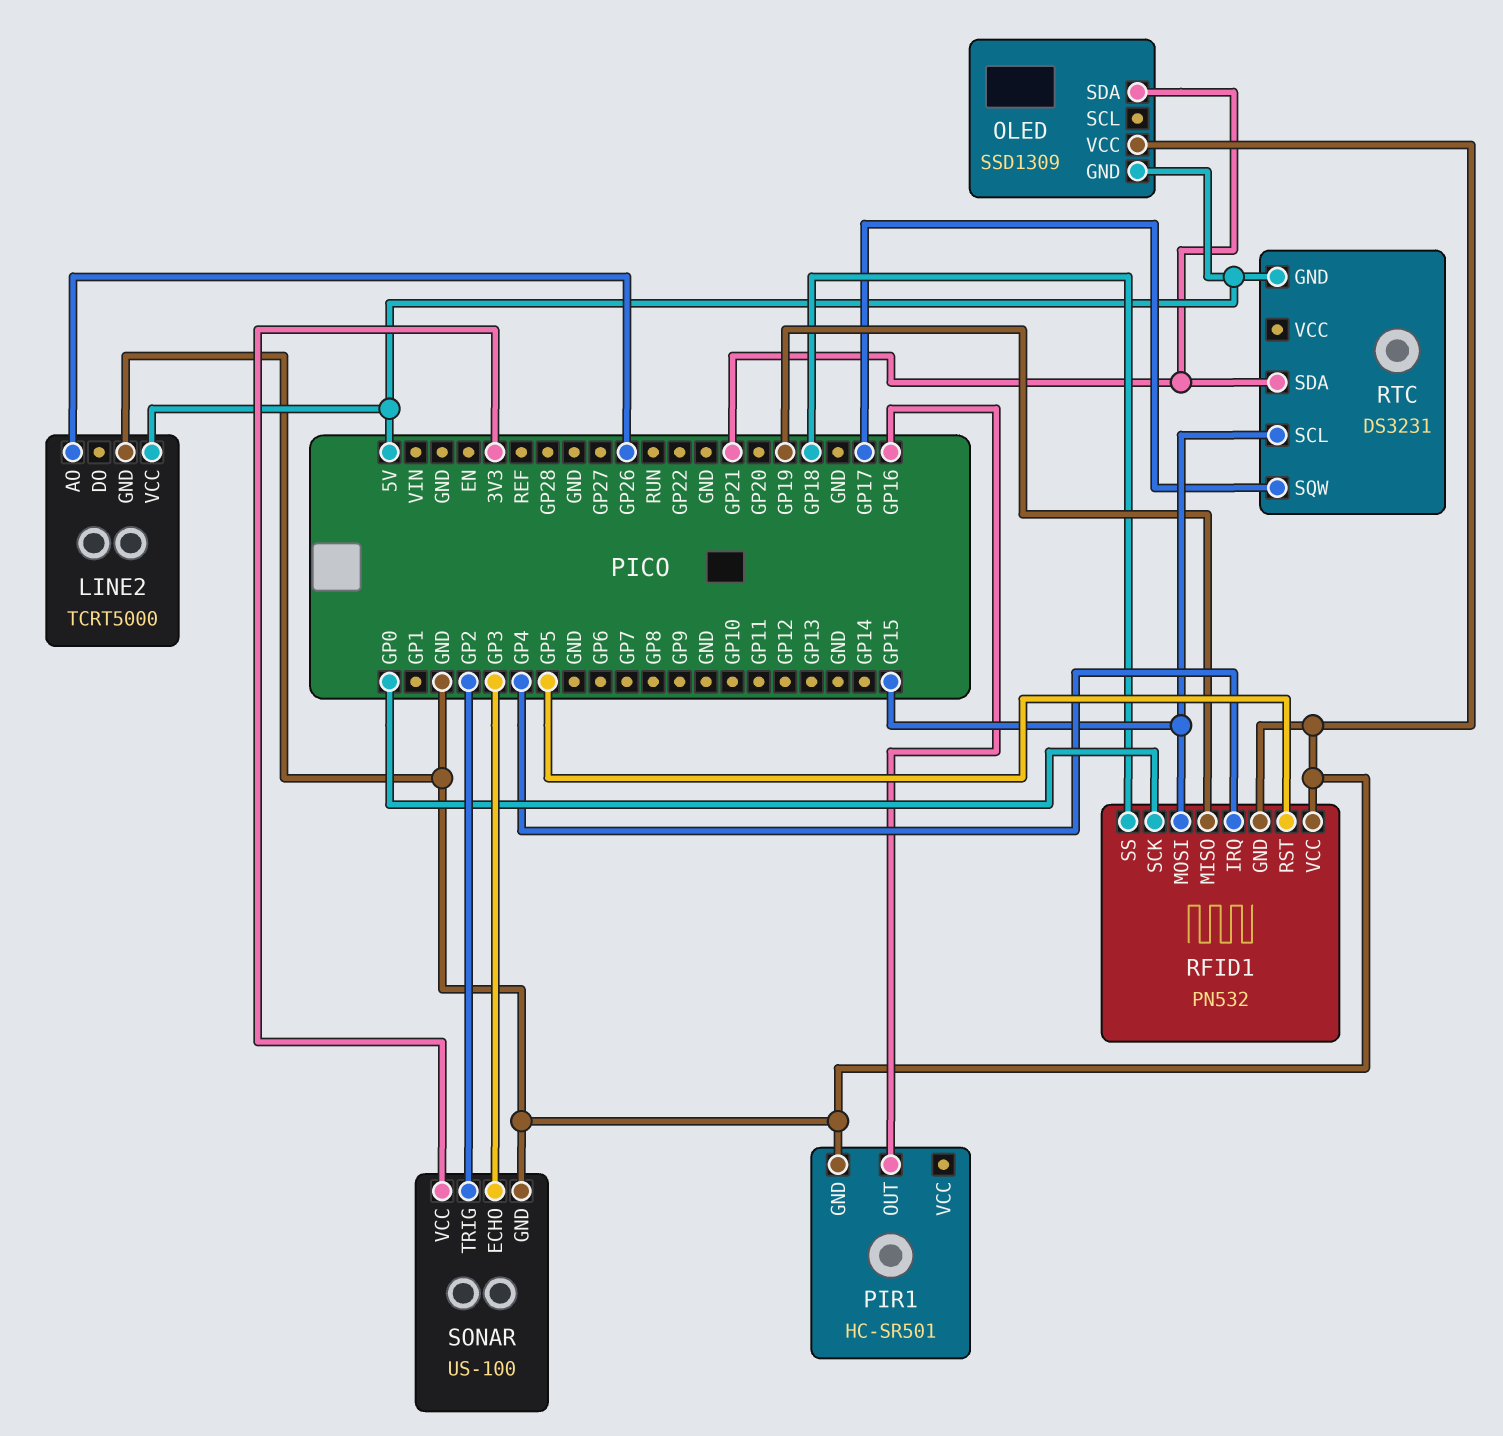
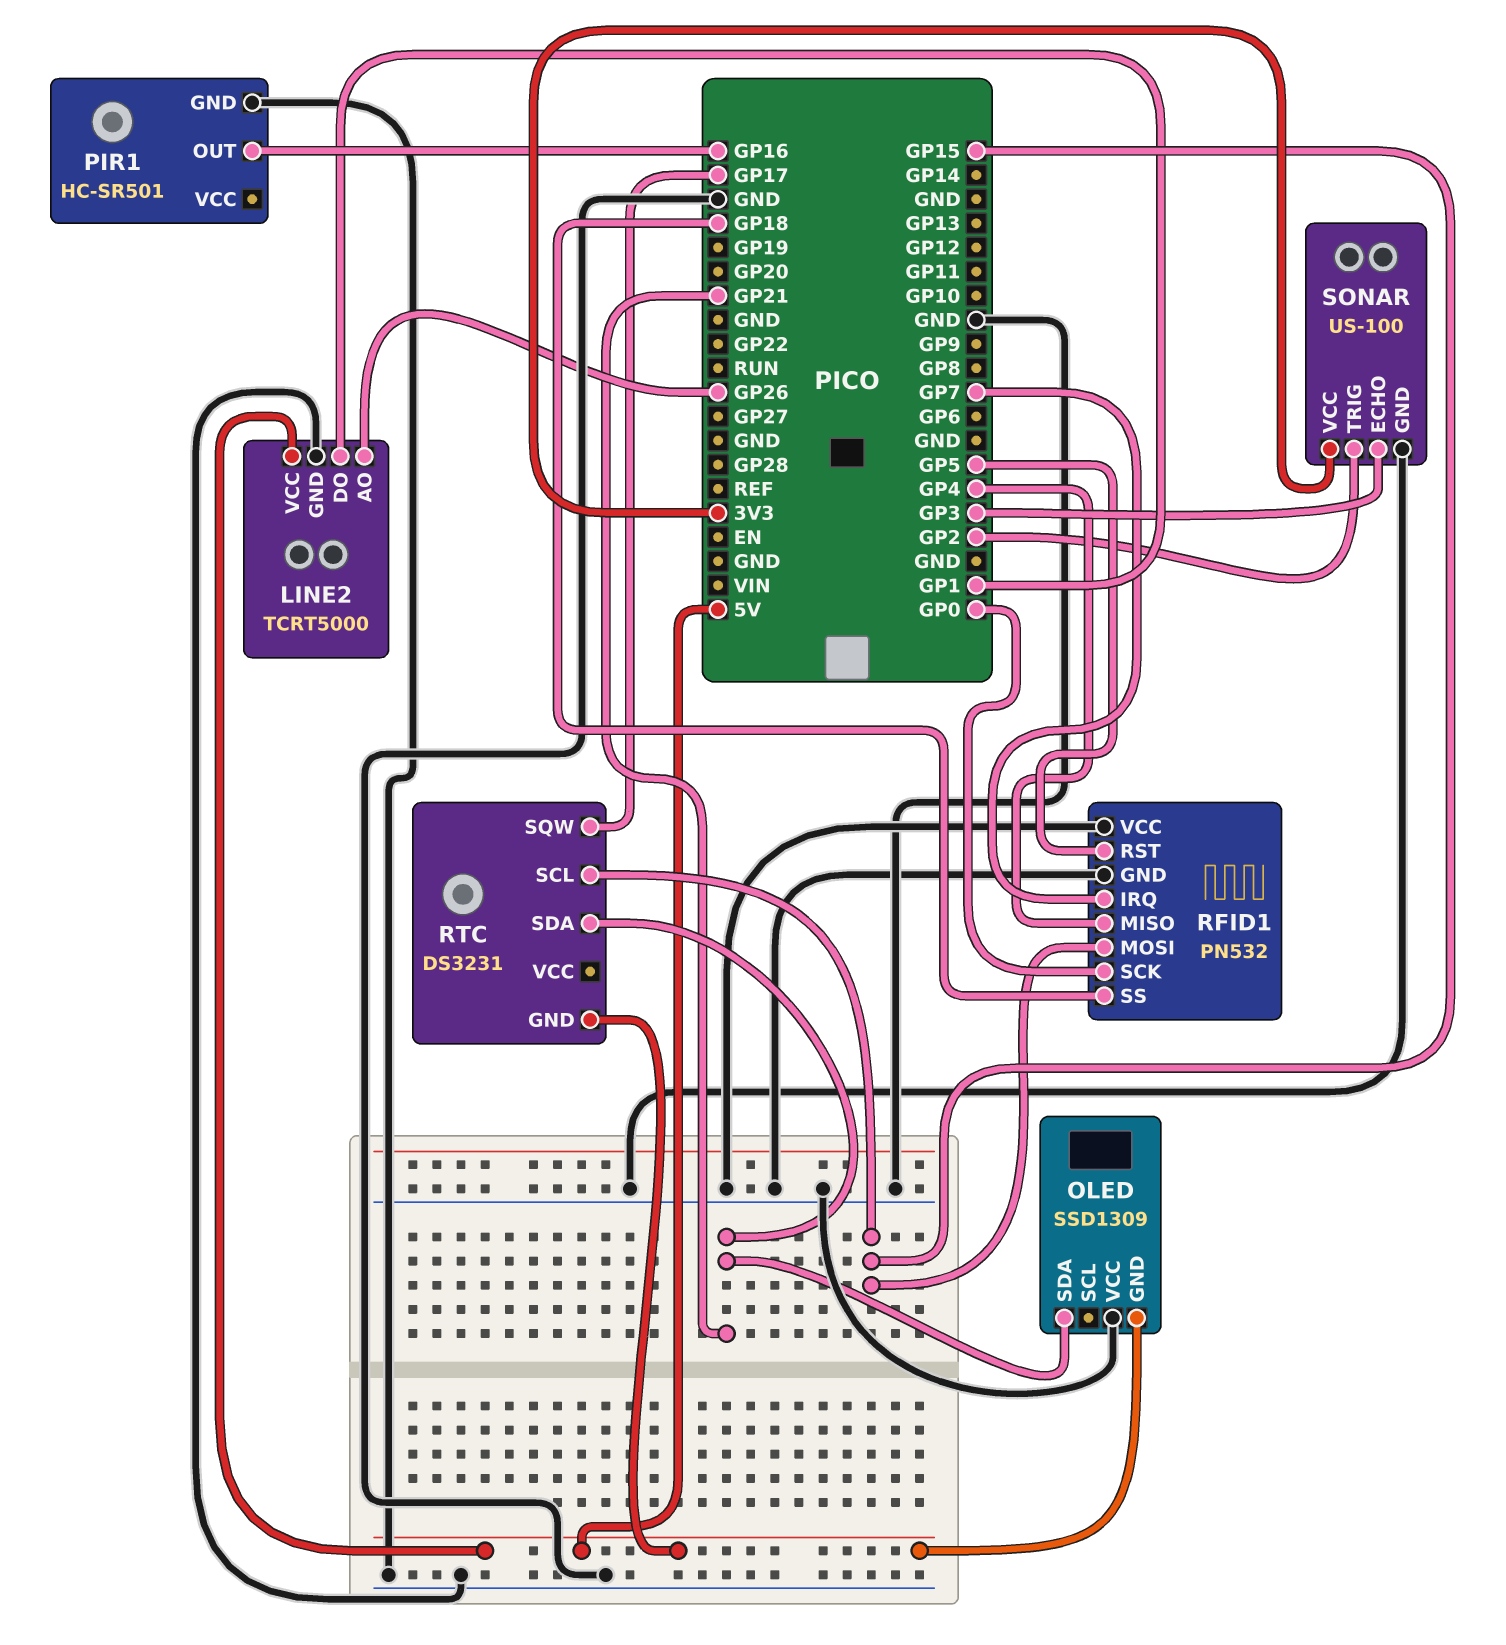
LINE2 pin DO: none -> GP1
RFID1 pin IRQ: GP4 -> GP7
RFID1 pin MISO: GP19 -> GP4

